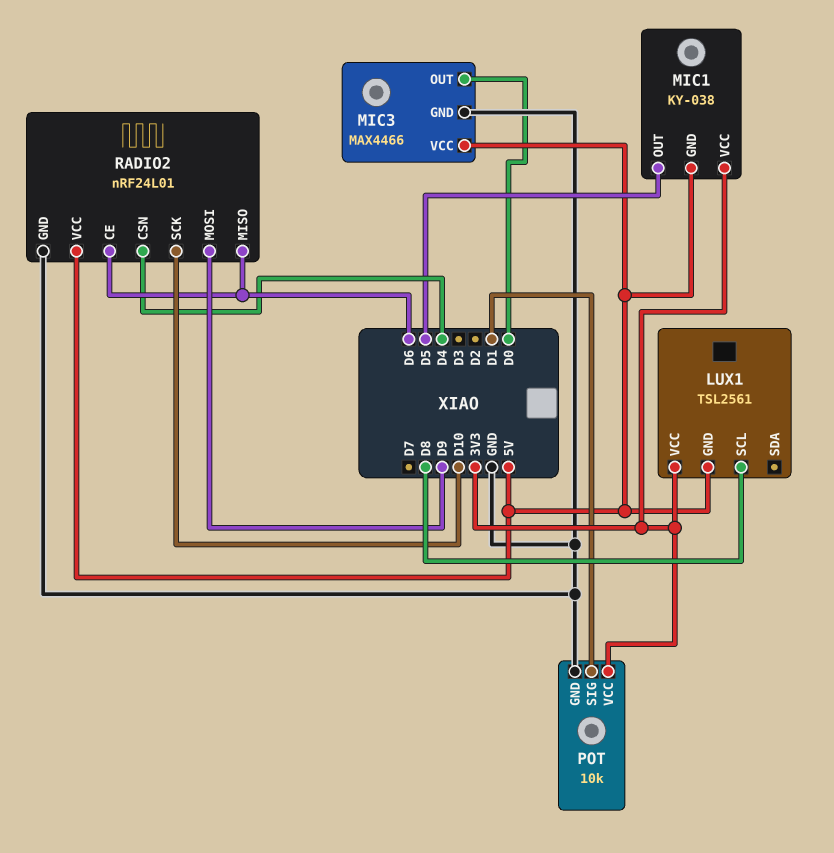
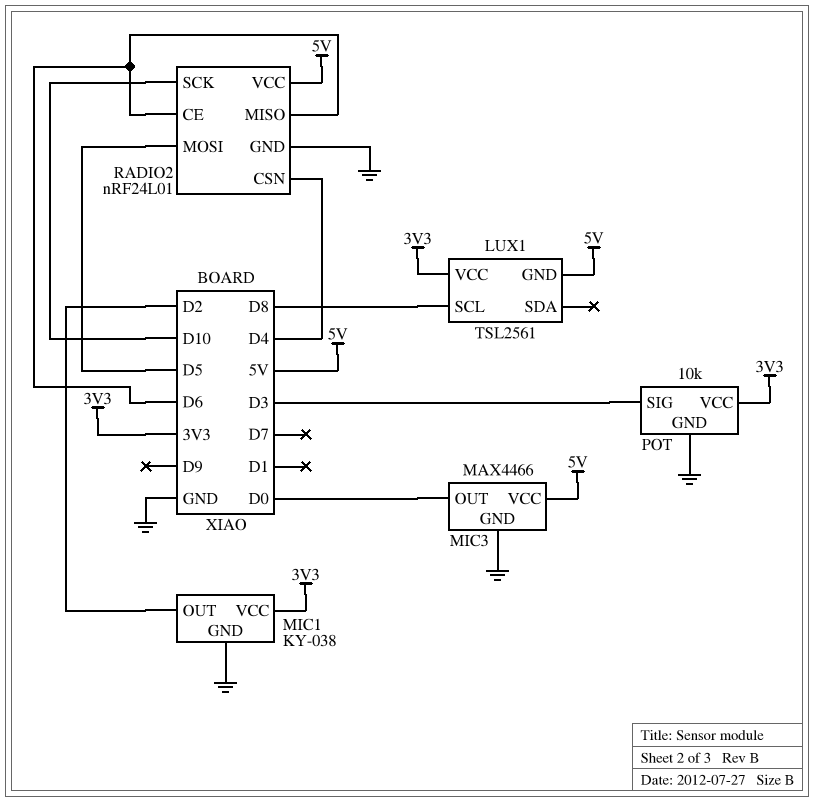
MIC1 pin GND: 5V -> GND
MIC1 pin OUT: D5 -> D2
POT pin SIG: D1 -> D3
RADIO2 pin MOSI: D9 -> D5

